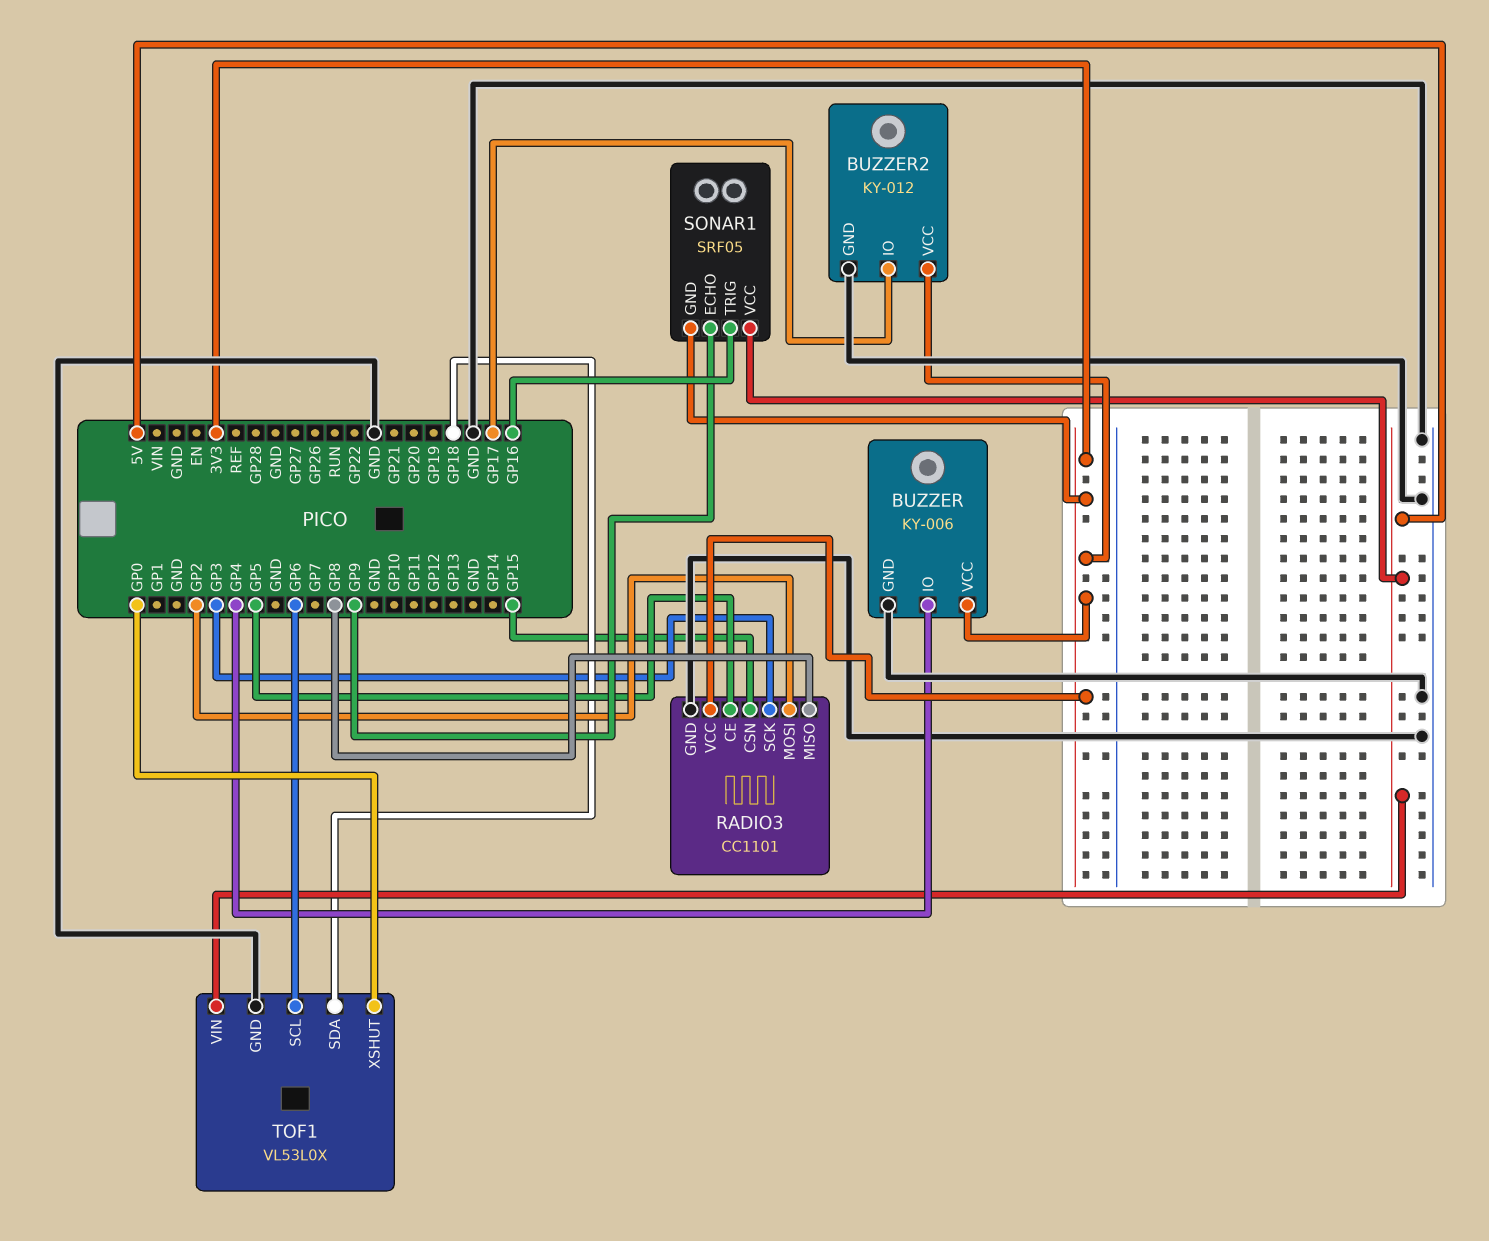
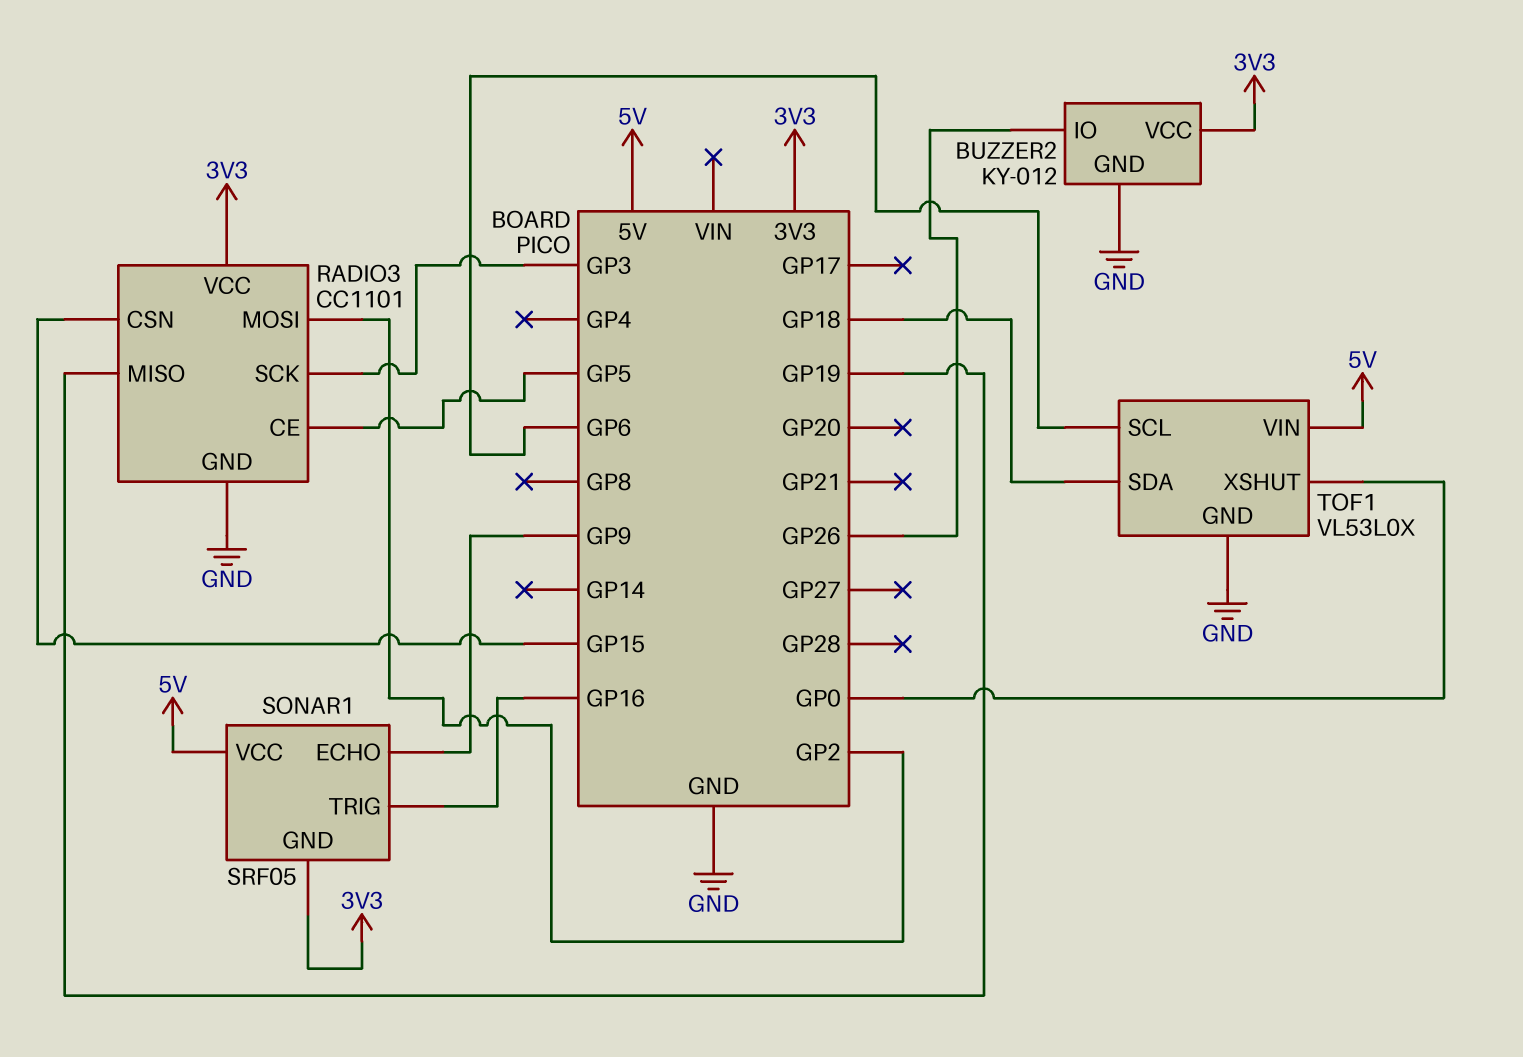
BUZZER: KY-006 -> none
BUZZER pin GND: GND -> none
BUZZER pin IO: GP4 -> none
BUZZER pin VCC: 3V3 -> none
BUZZER2 pin IO: GP17 -> GP26
RADIO3 pin MISO: GP8 -> GP19

